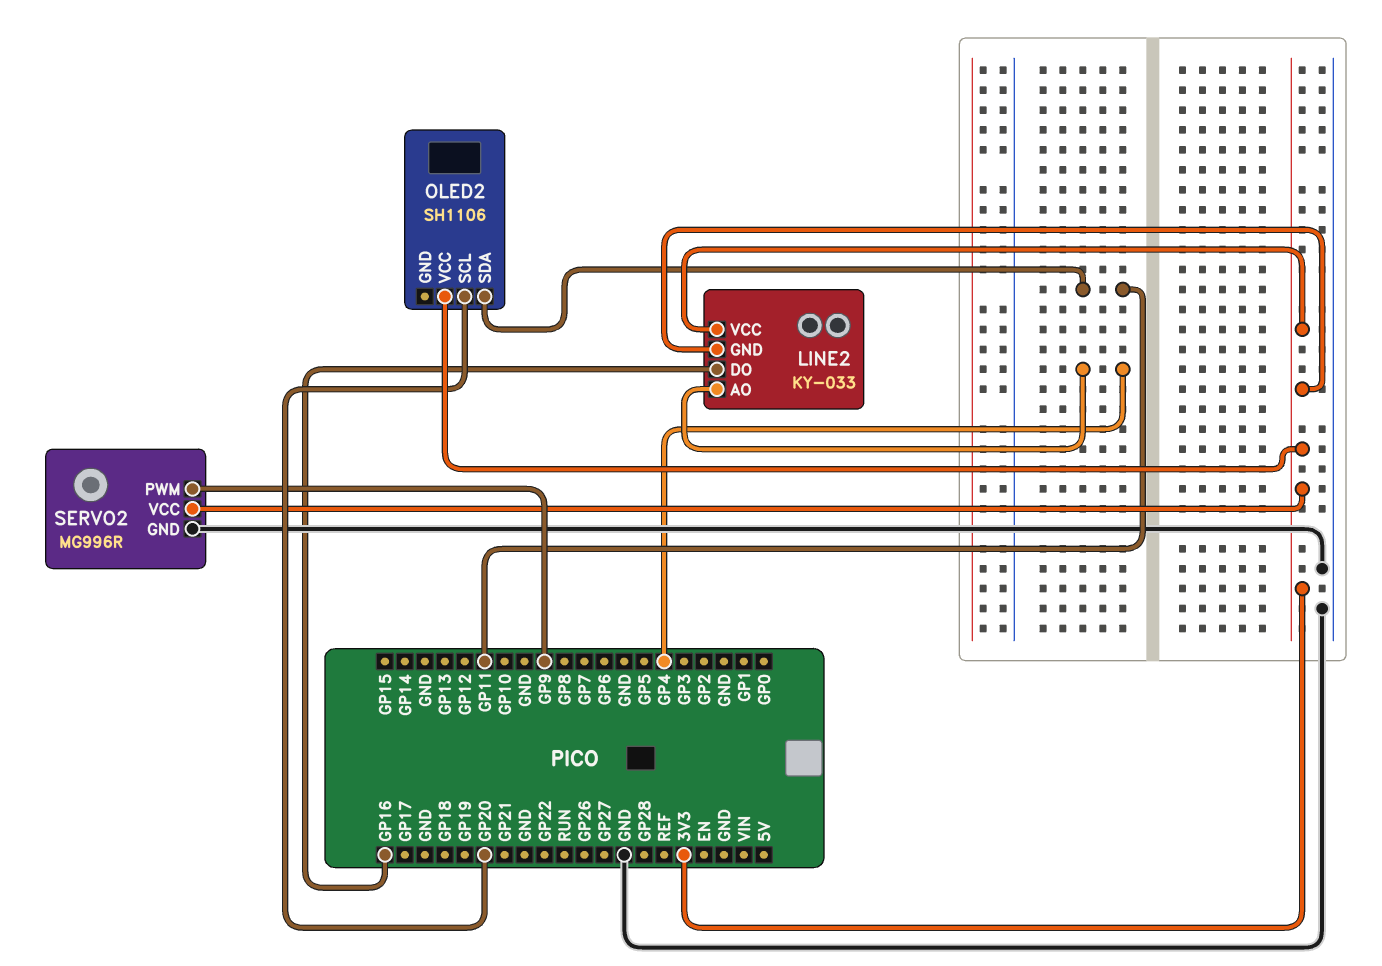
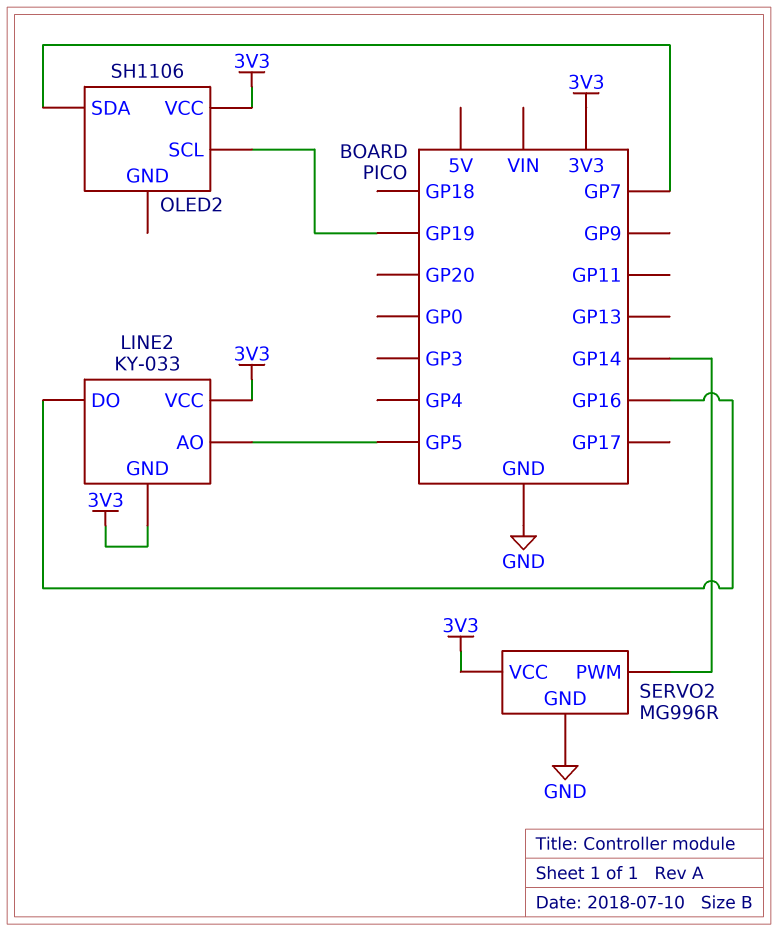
LINE2 pin AO: GP4 -> GP5
OLED2 pin SCL: GP20 -> GP19
OLED2 pin SDA: GP11 -> GP7
SERVO2 pin PWM: GP9 -> GP14

